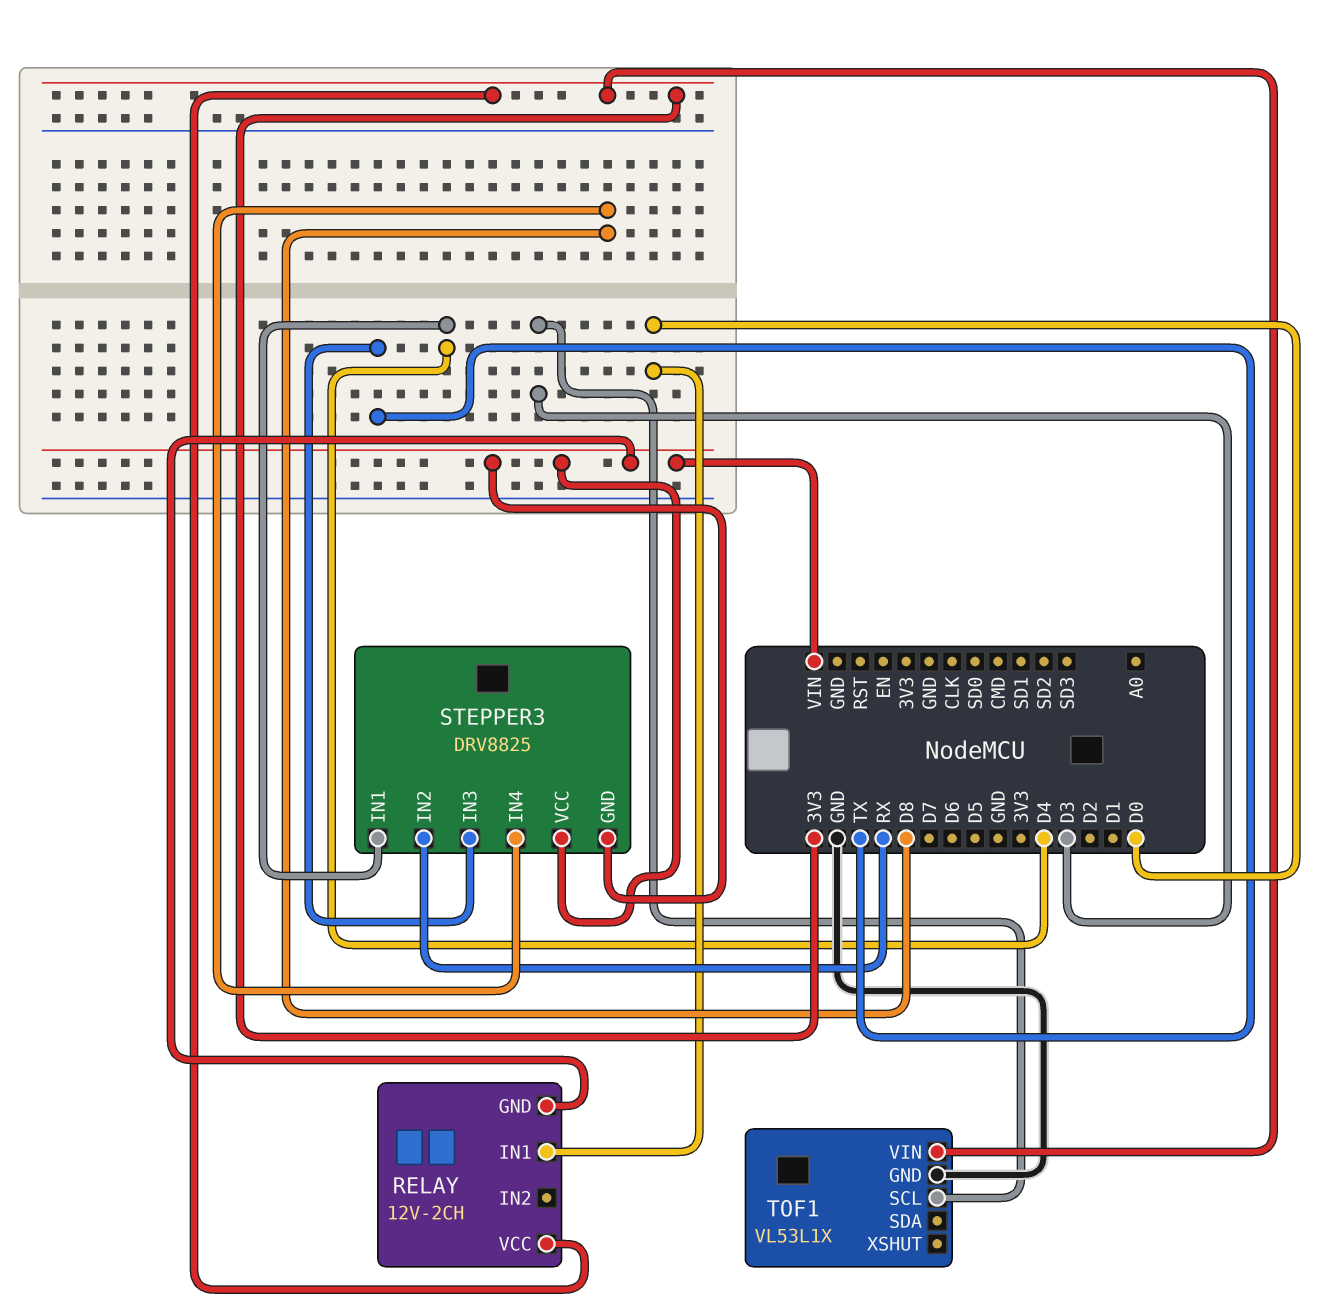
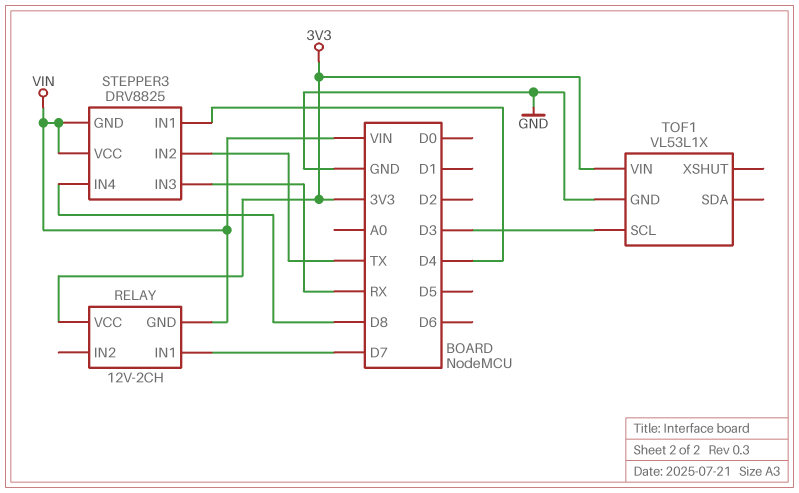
RELAY pin IN1: D0 -> D7
STEPPER3 pin IN2: RX -> TX
STEPPER3 pin IN3: TX -> RX

